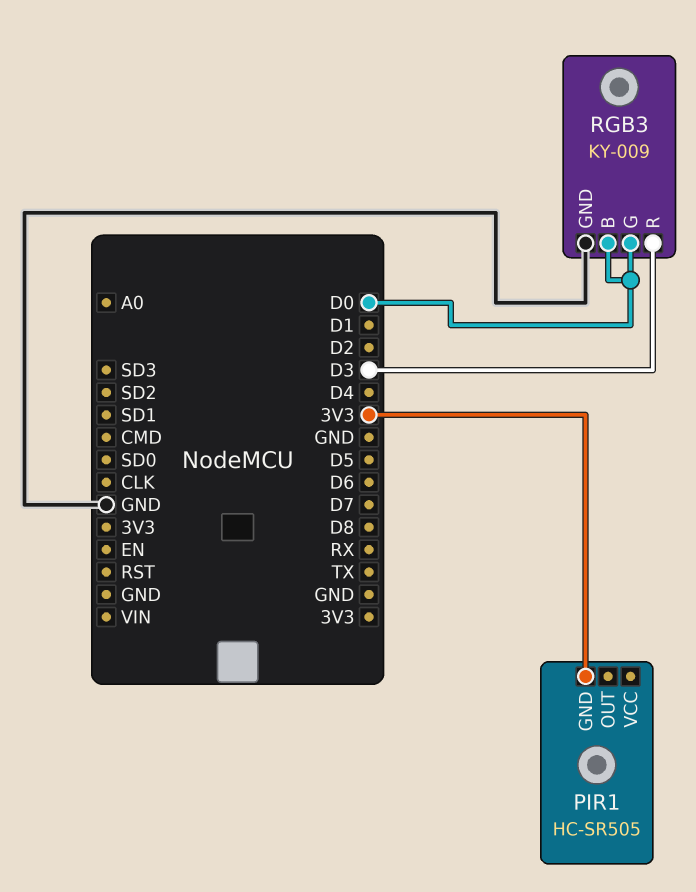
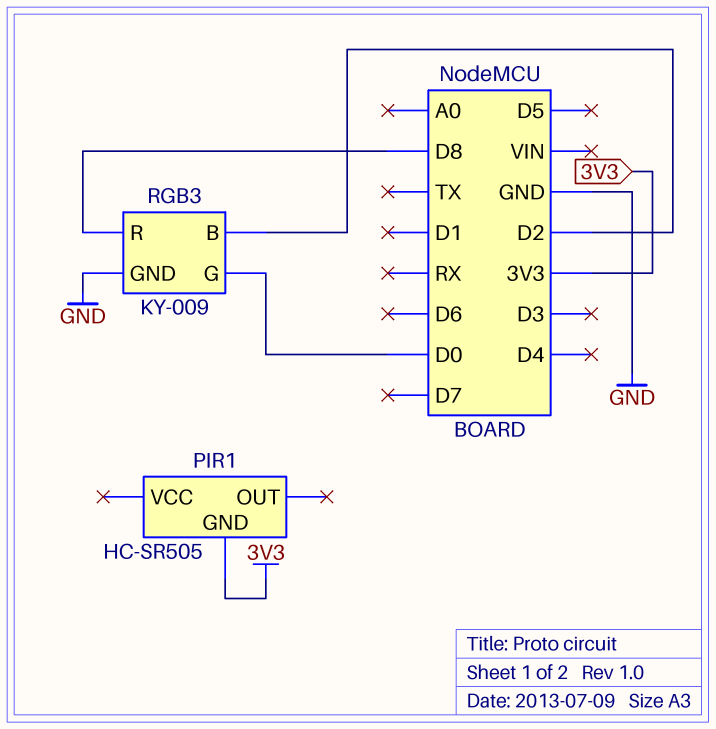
RGB3 pin B: D0 -> D2
RGB3 pin R: D3 -> D8

